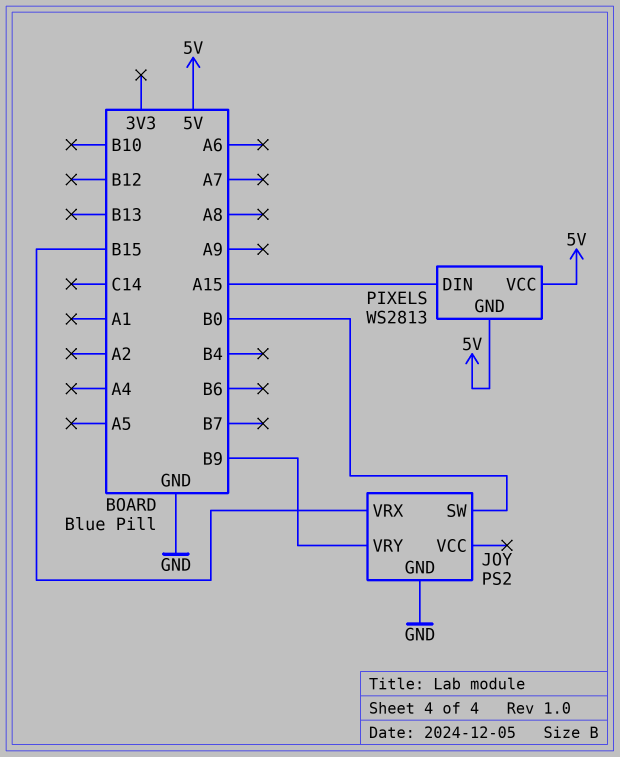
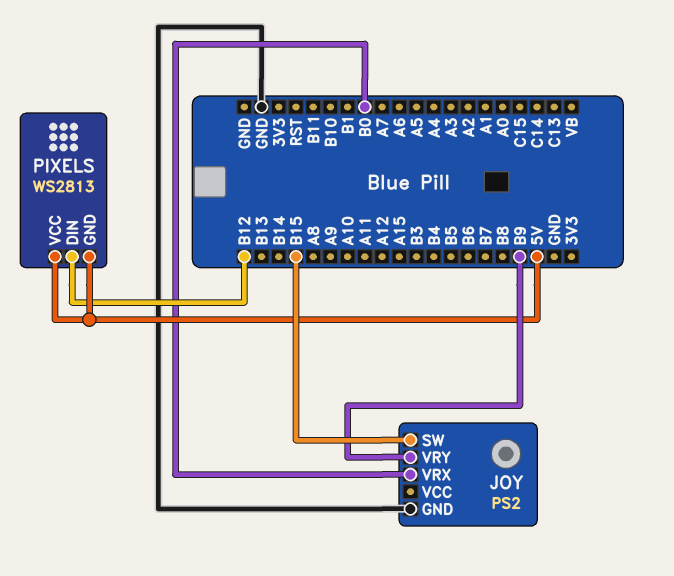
JOY pin SW: B0 -> B15
JOY pin VRX: B15 -> B0
PIXELS pin DIN: A15 -> B12

